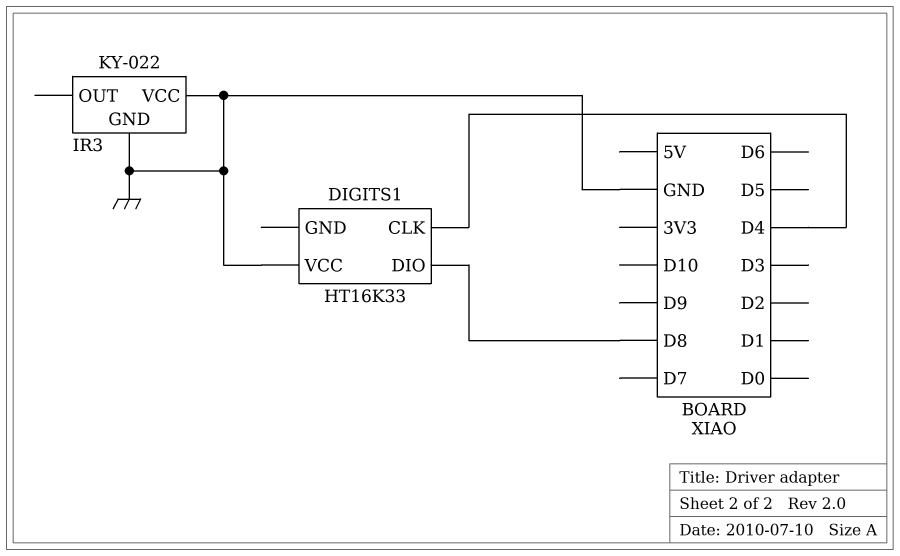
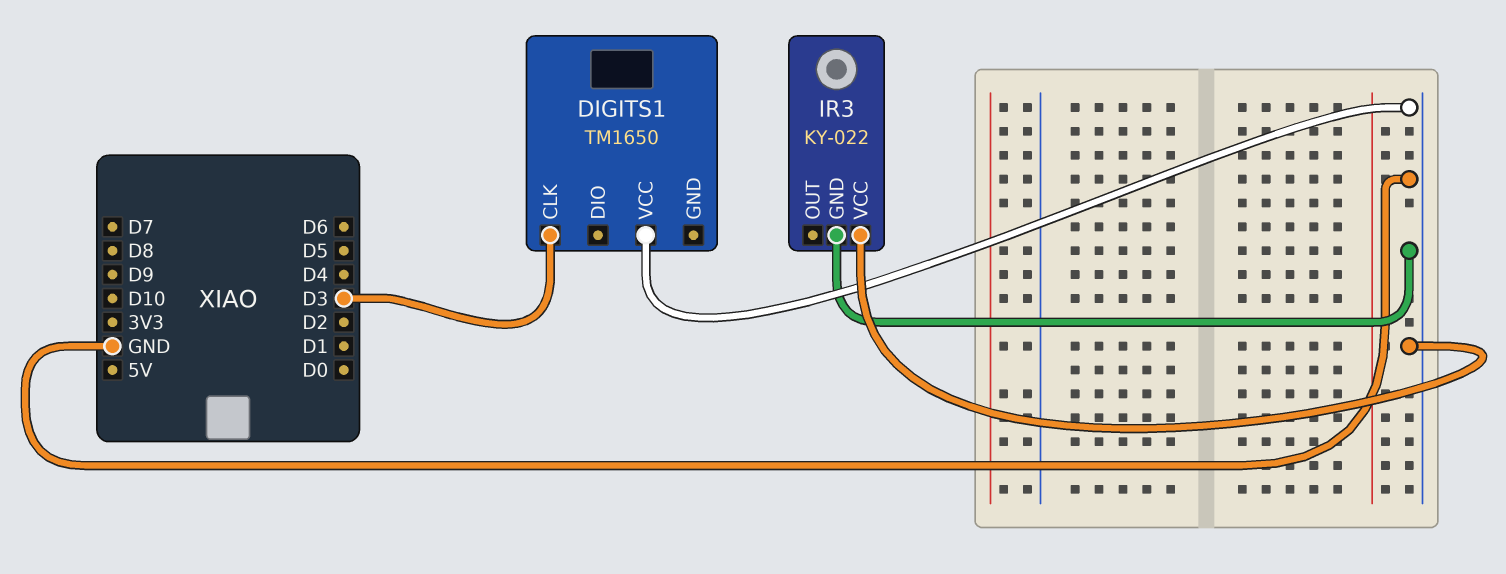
DIGITS1: HT16K33 -> TM1650
DIGITS1 pin CLK: D4 -> D3
DIGITS1 pin DIO: D8 -> none

